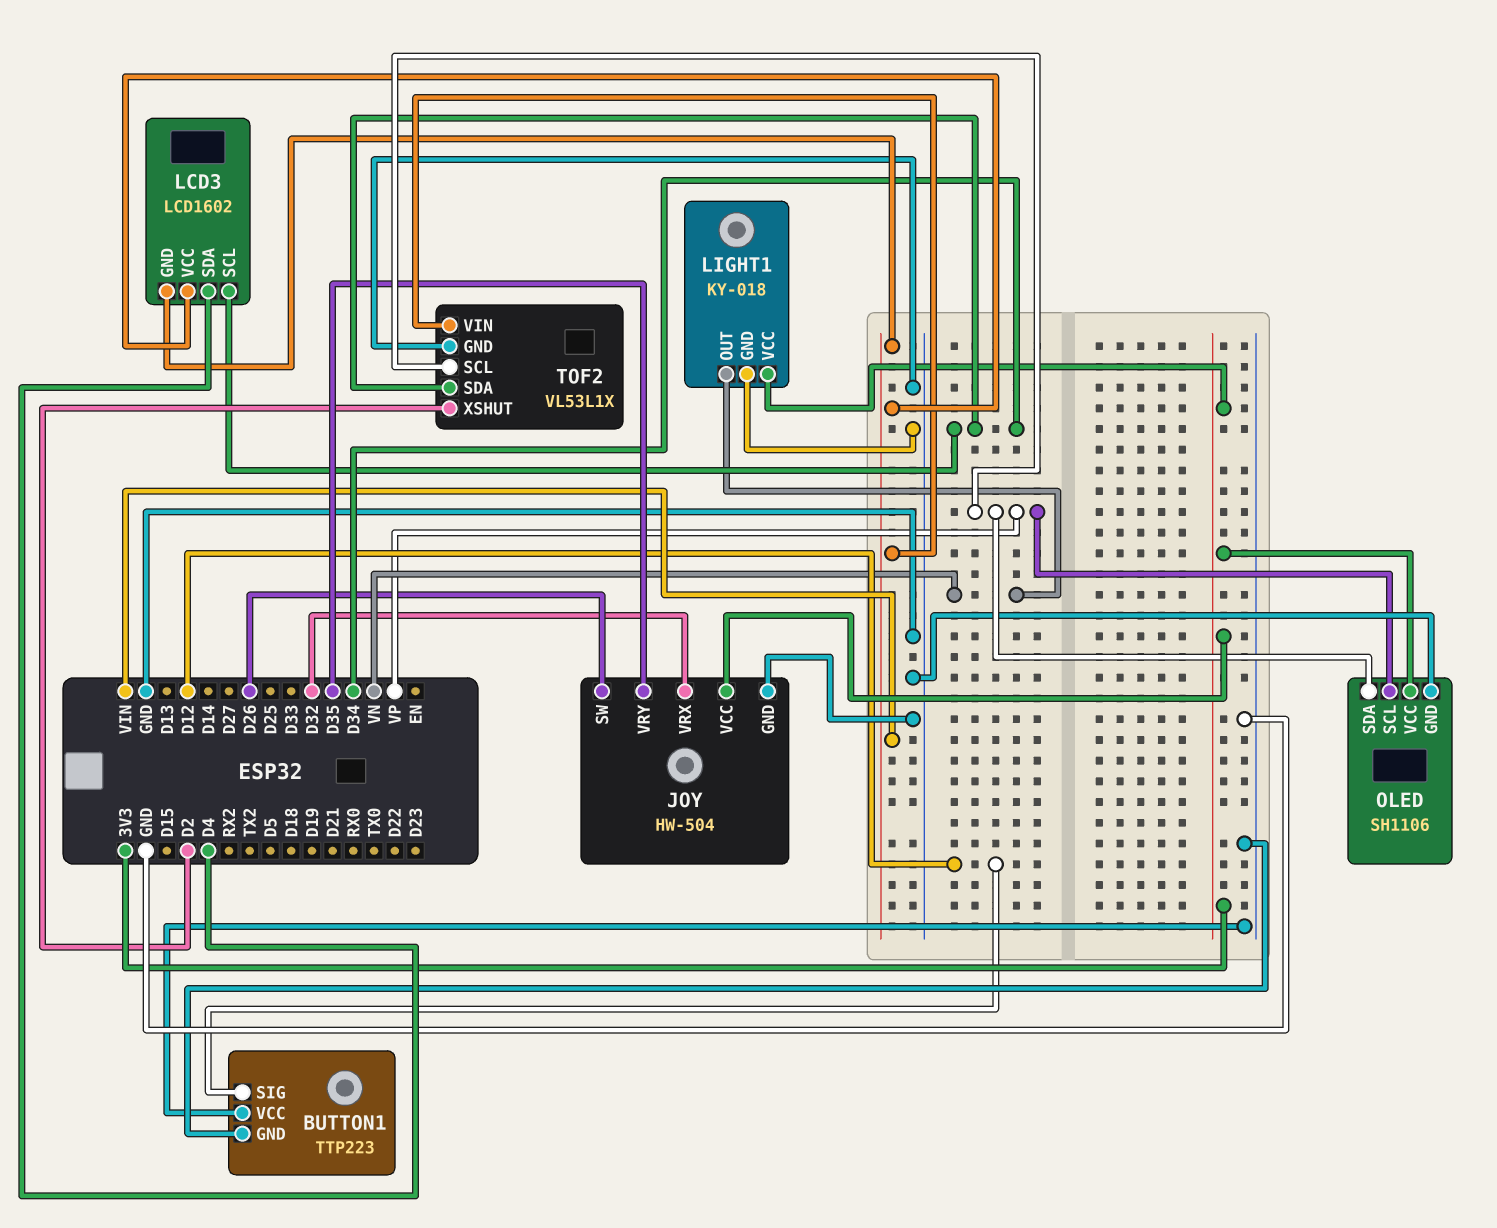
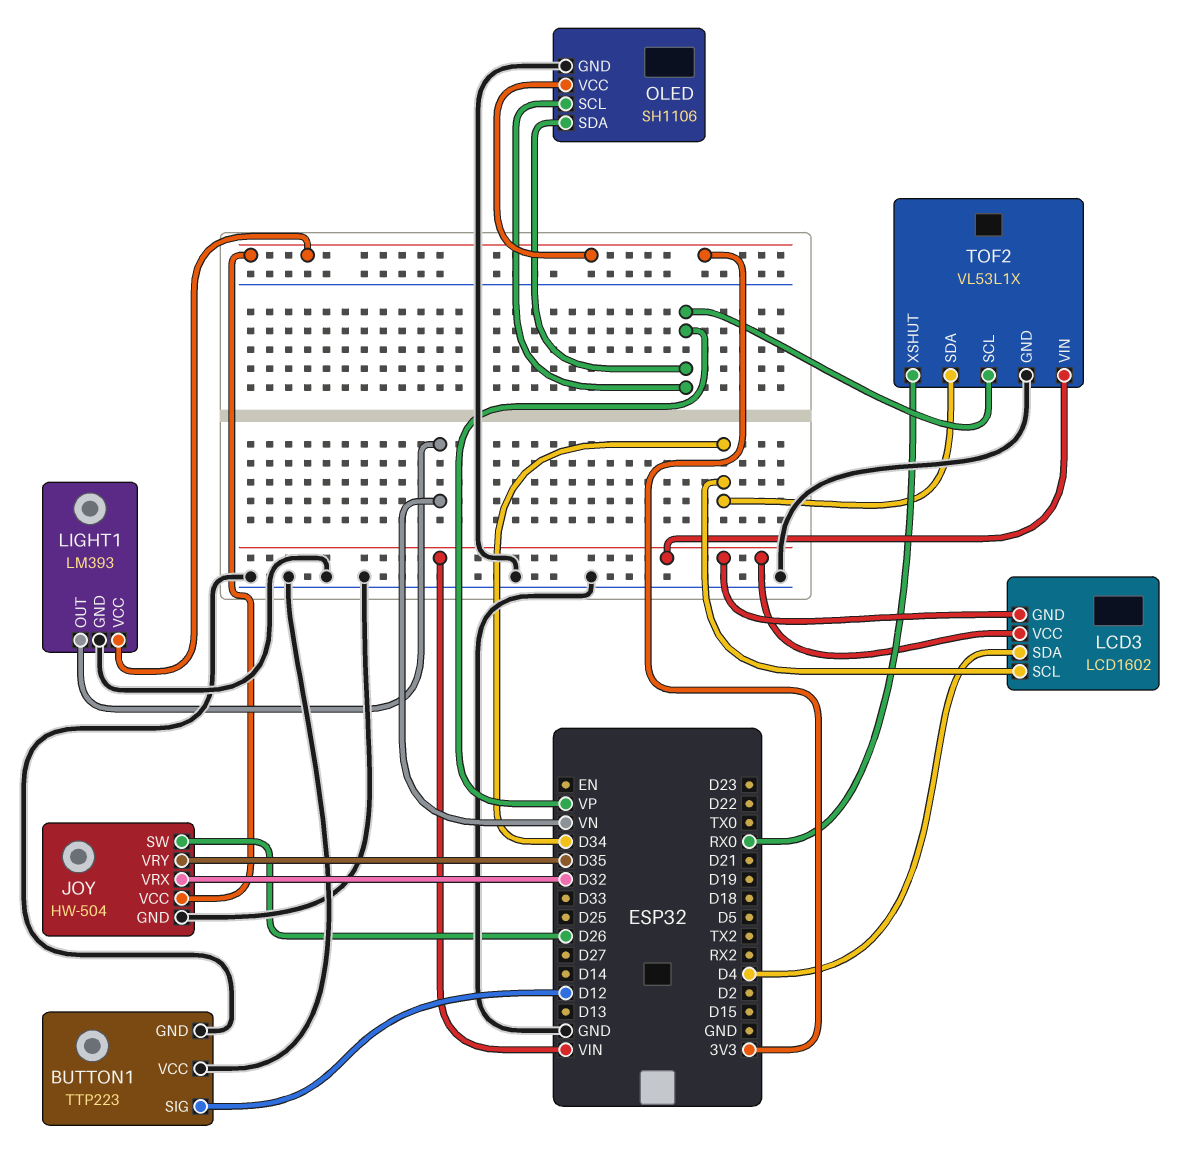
LIGHT1: KY-018 -> LM393
TOF2 pin XSHUT: D2 -> RX0

